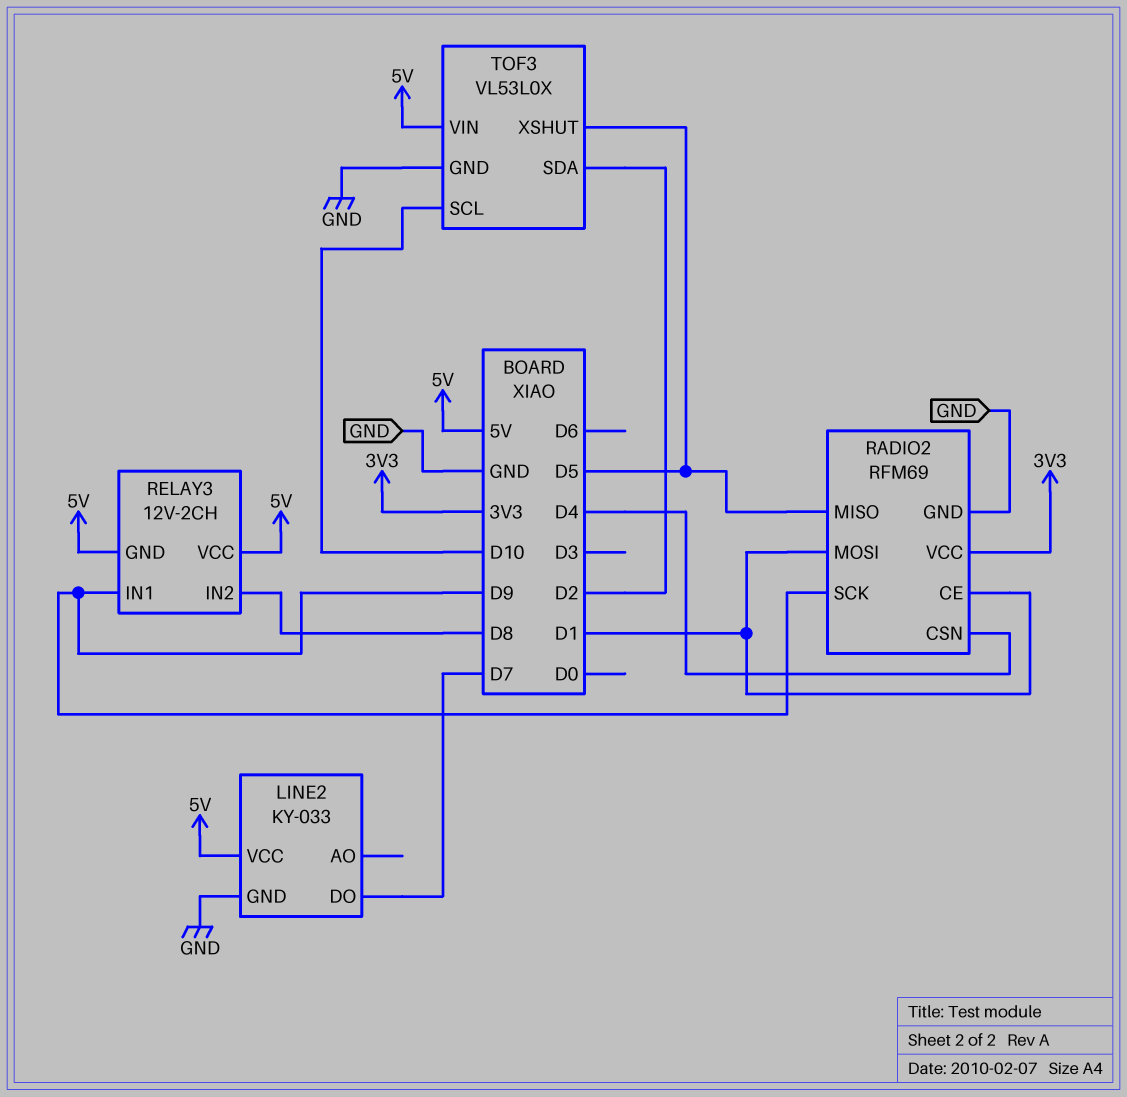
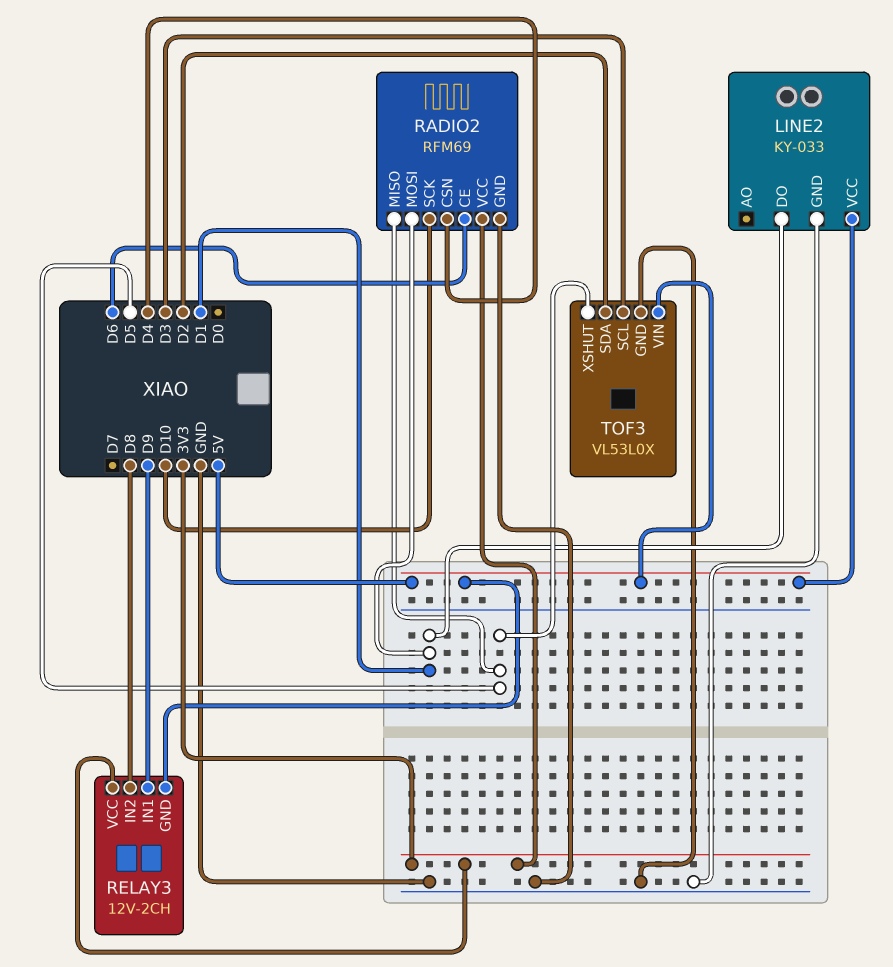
LINE2 pin DO: D7 -> D1
RADIO2 pin CE: D1 -> D6
RADIO2 pin SCK: D9 -> D10
RELAY3 pin VCC: 5V -> 3V3
TOF3 pin SCL: D10 -> D3

